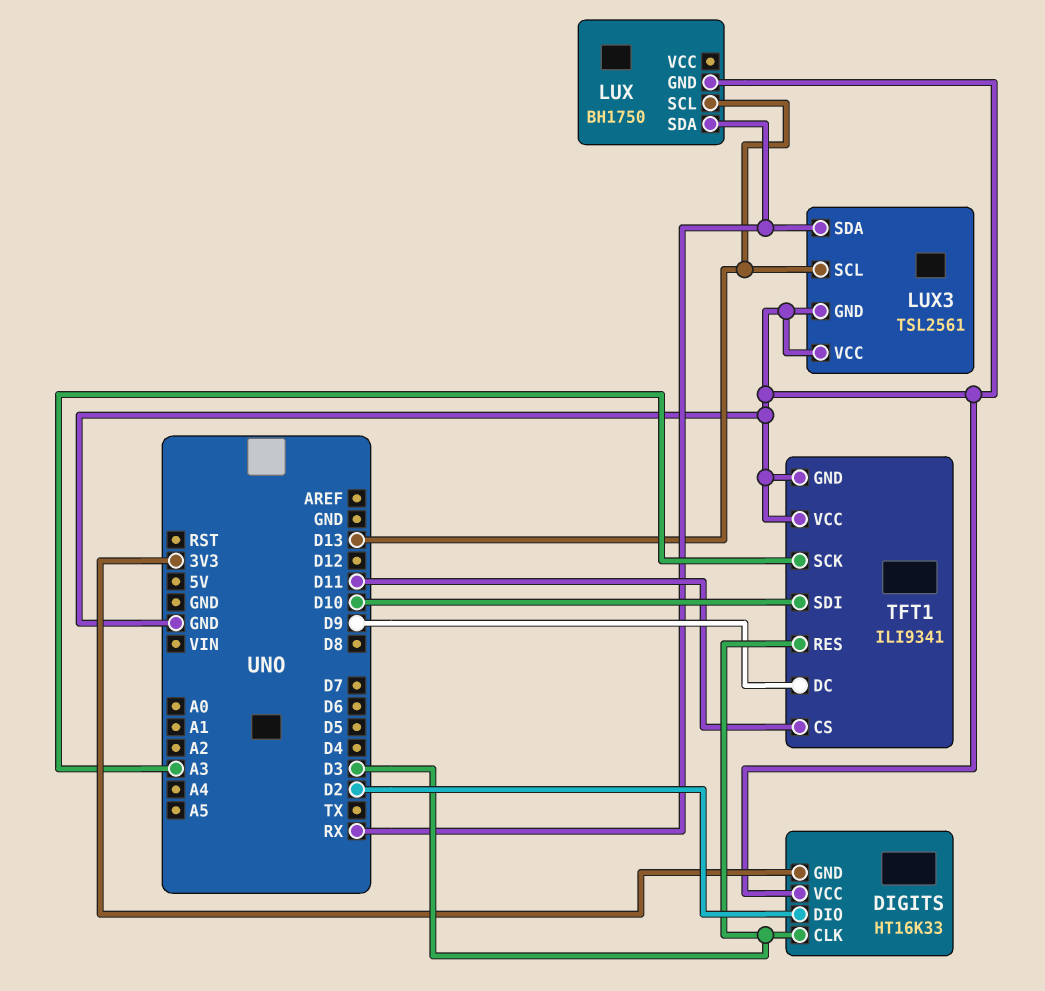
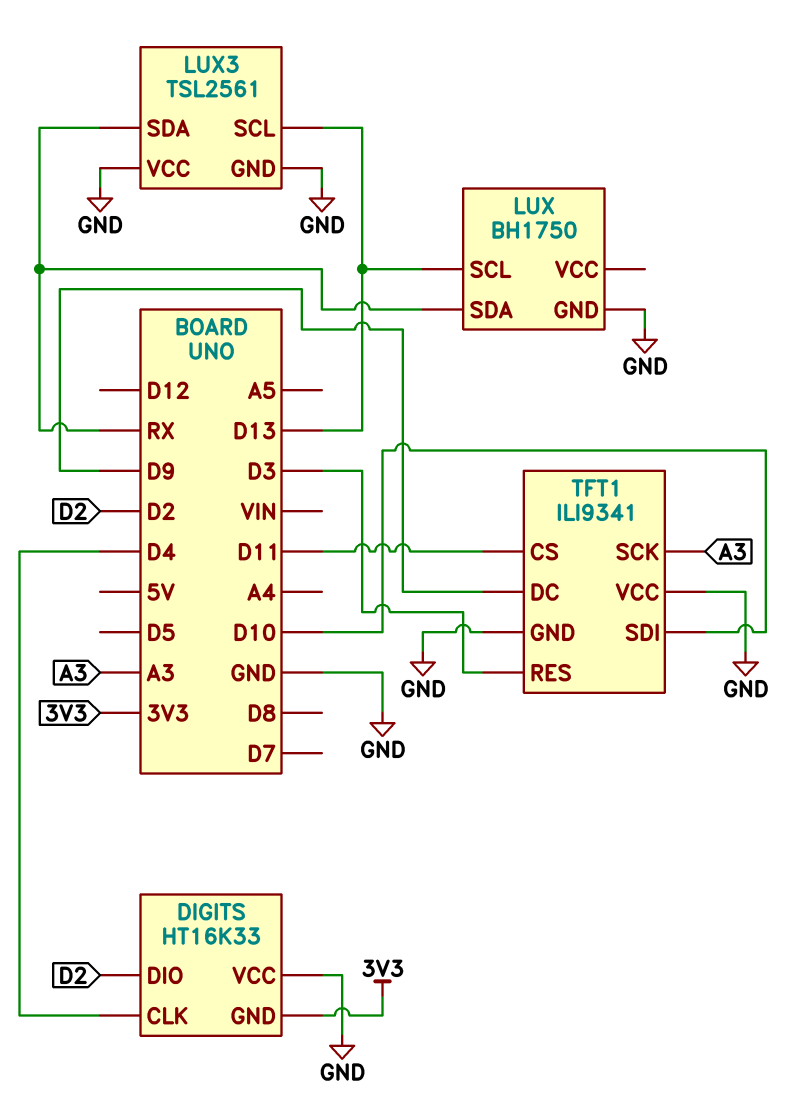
DIGITS pin CLK: D3 -> D4

